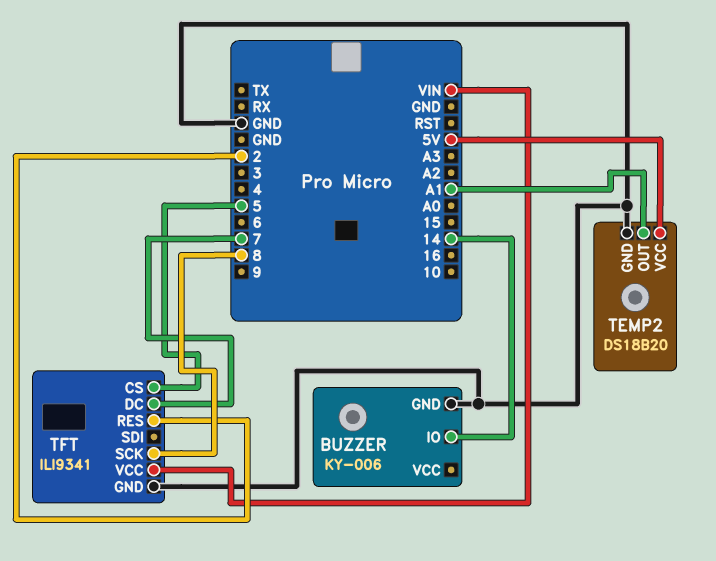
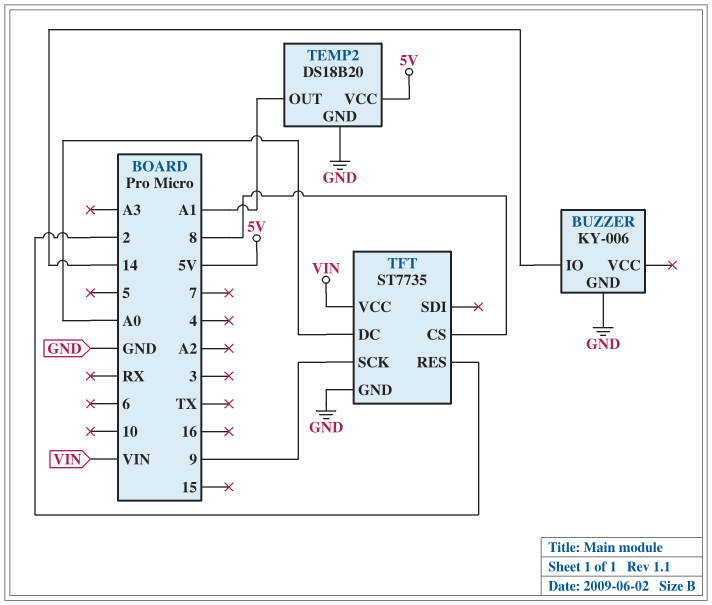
TFT: ILI9341 -> ST7735
TFT pin CS: 5 -> 8
TFT pin DC: 7 -> A0
TFT pin SCK: 8 -> 9

